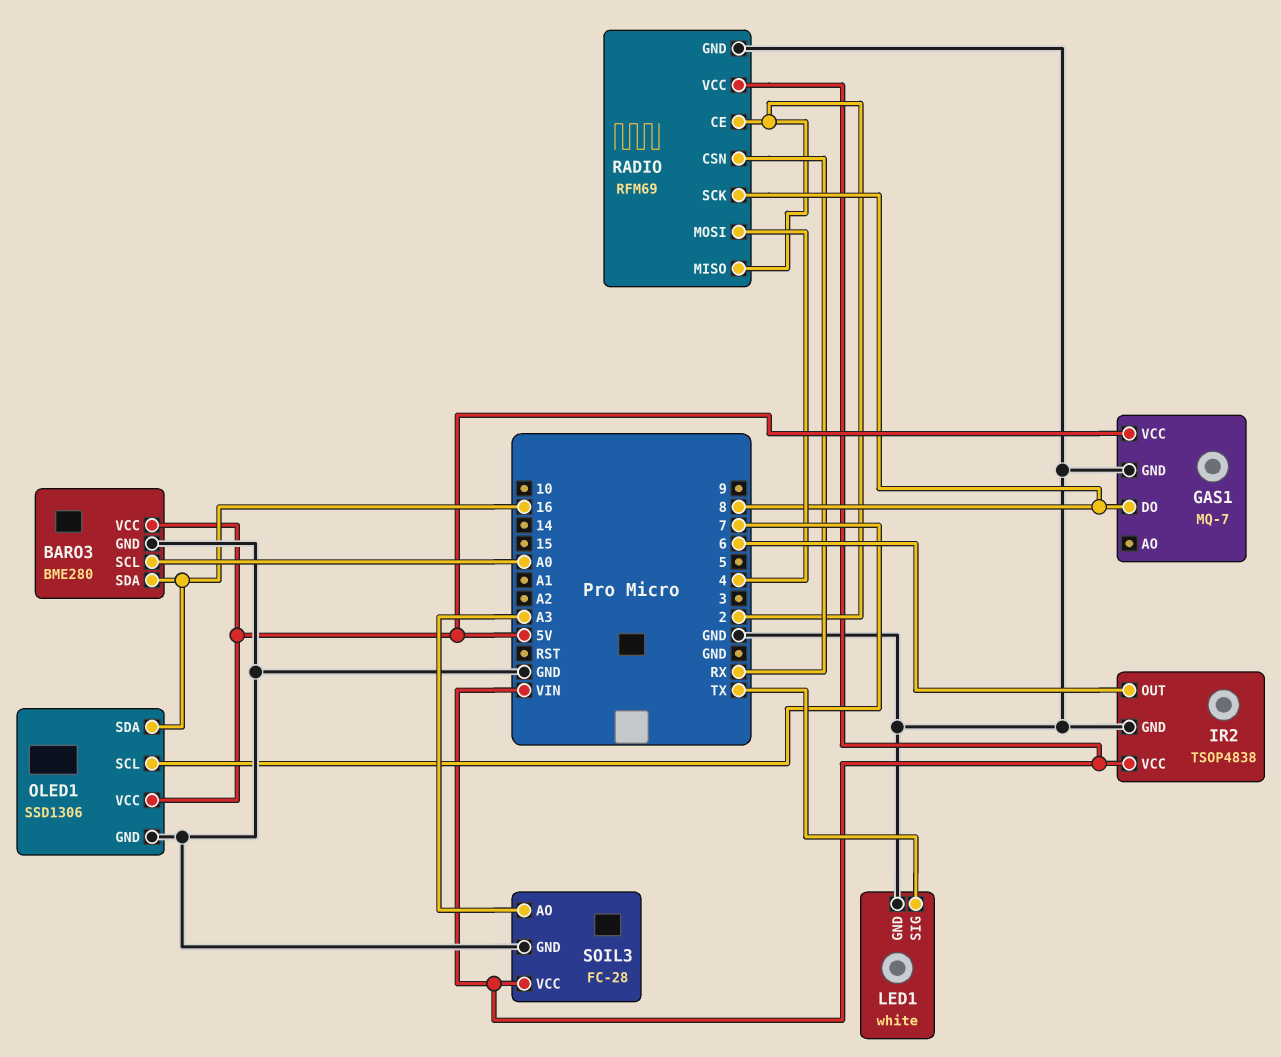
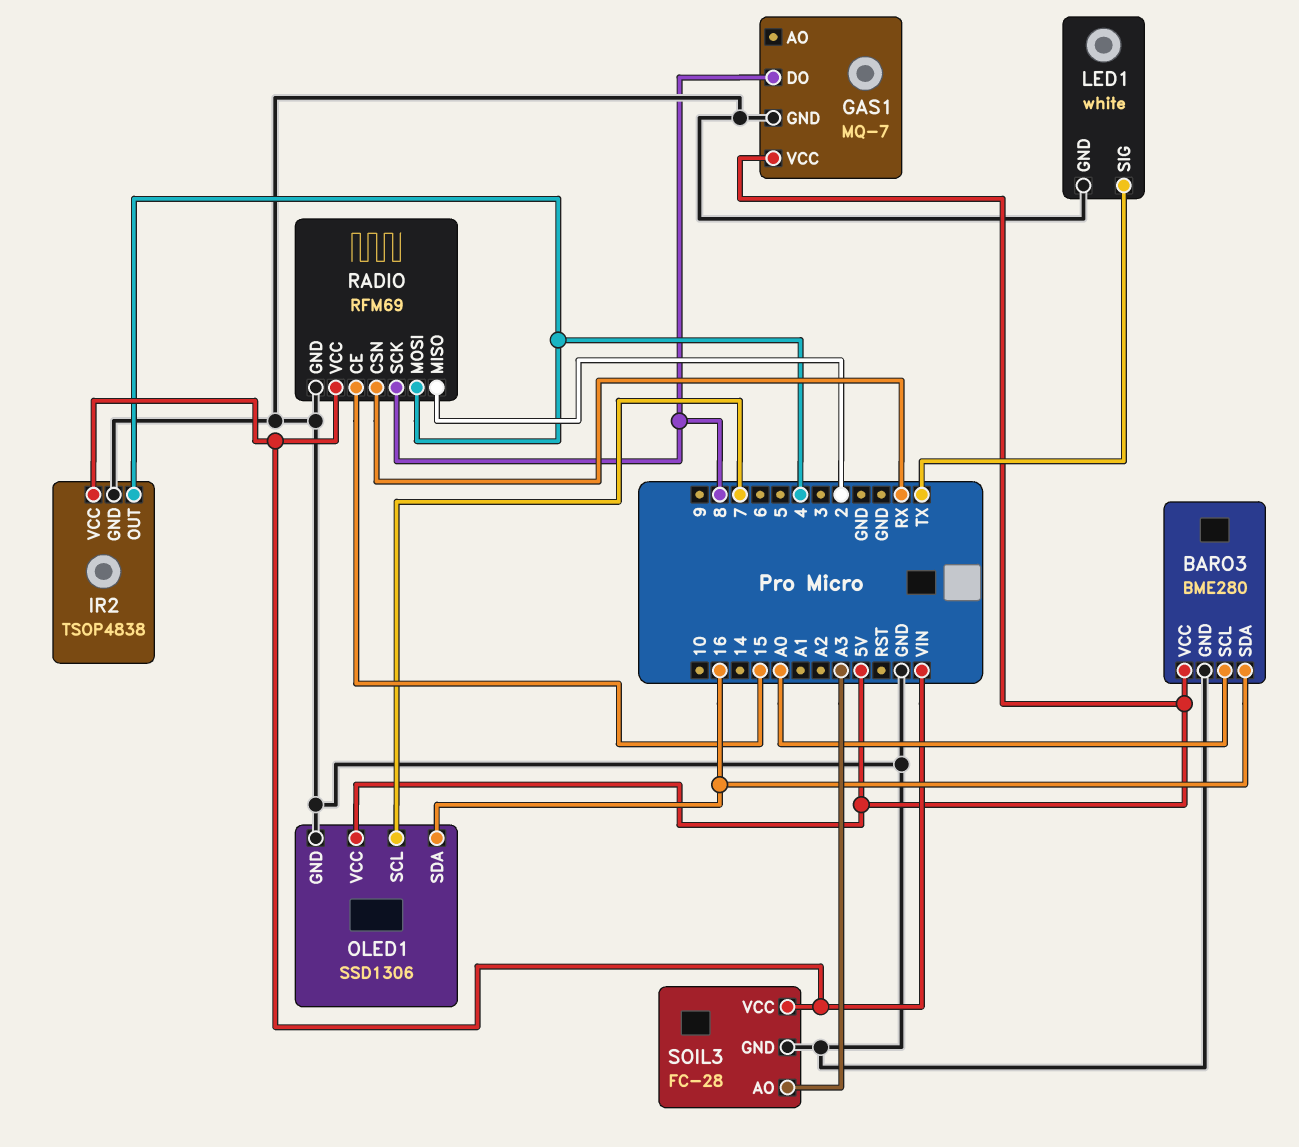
IR2 pin OUT: 6 -> 4
RADIO pin CE: 2 -> 15

